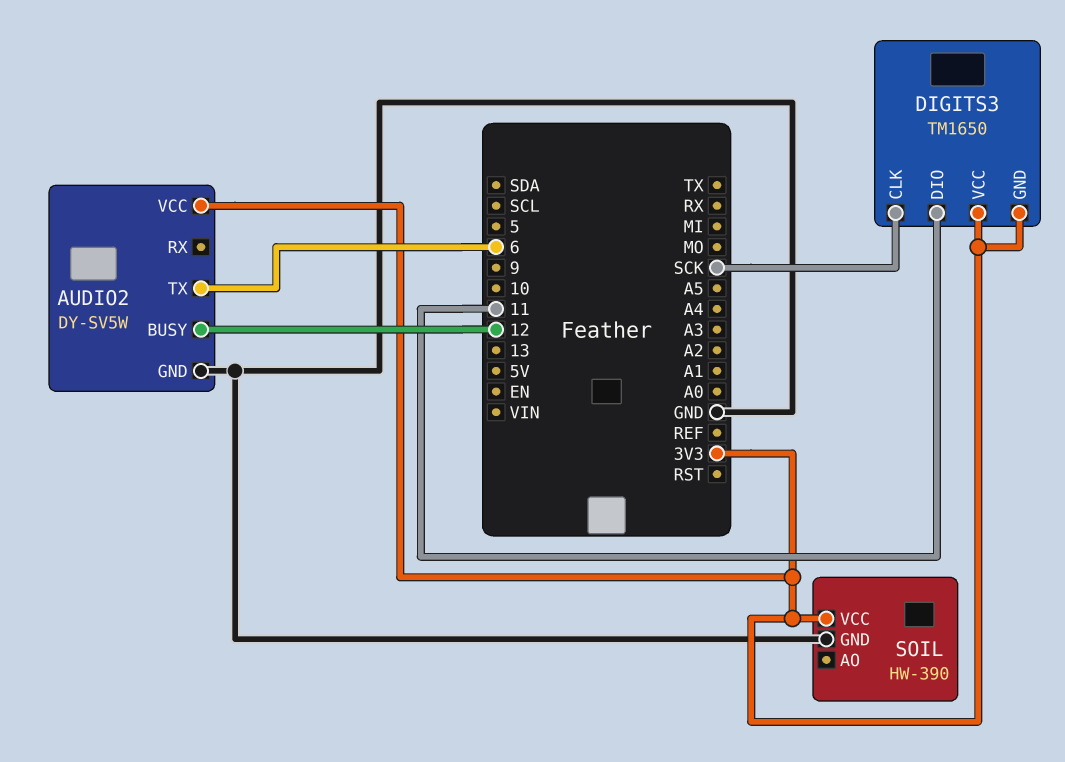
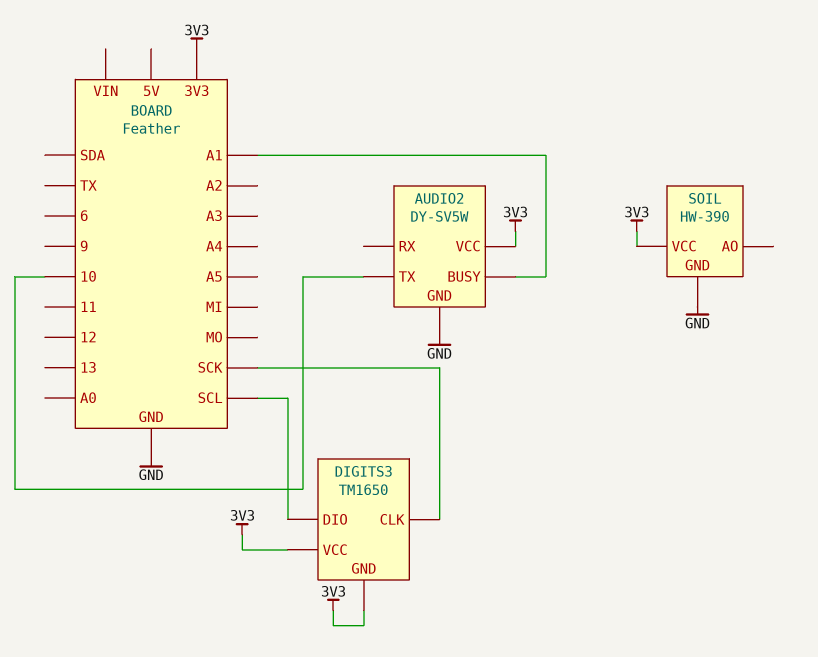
AUDIO2 pin BUSY: 12 -> A1
AUDIO2 pin TX: 6 -> 10
DIGITS3 pin DIO: 11 -> SCL

